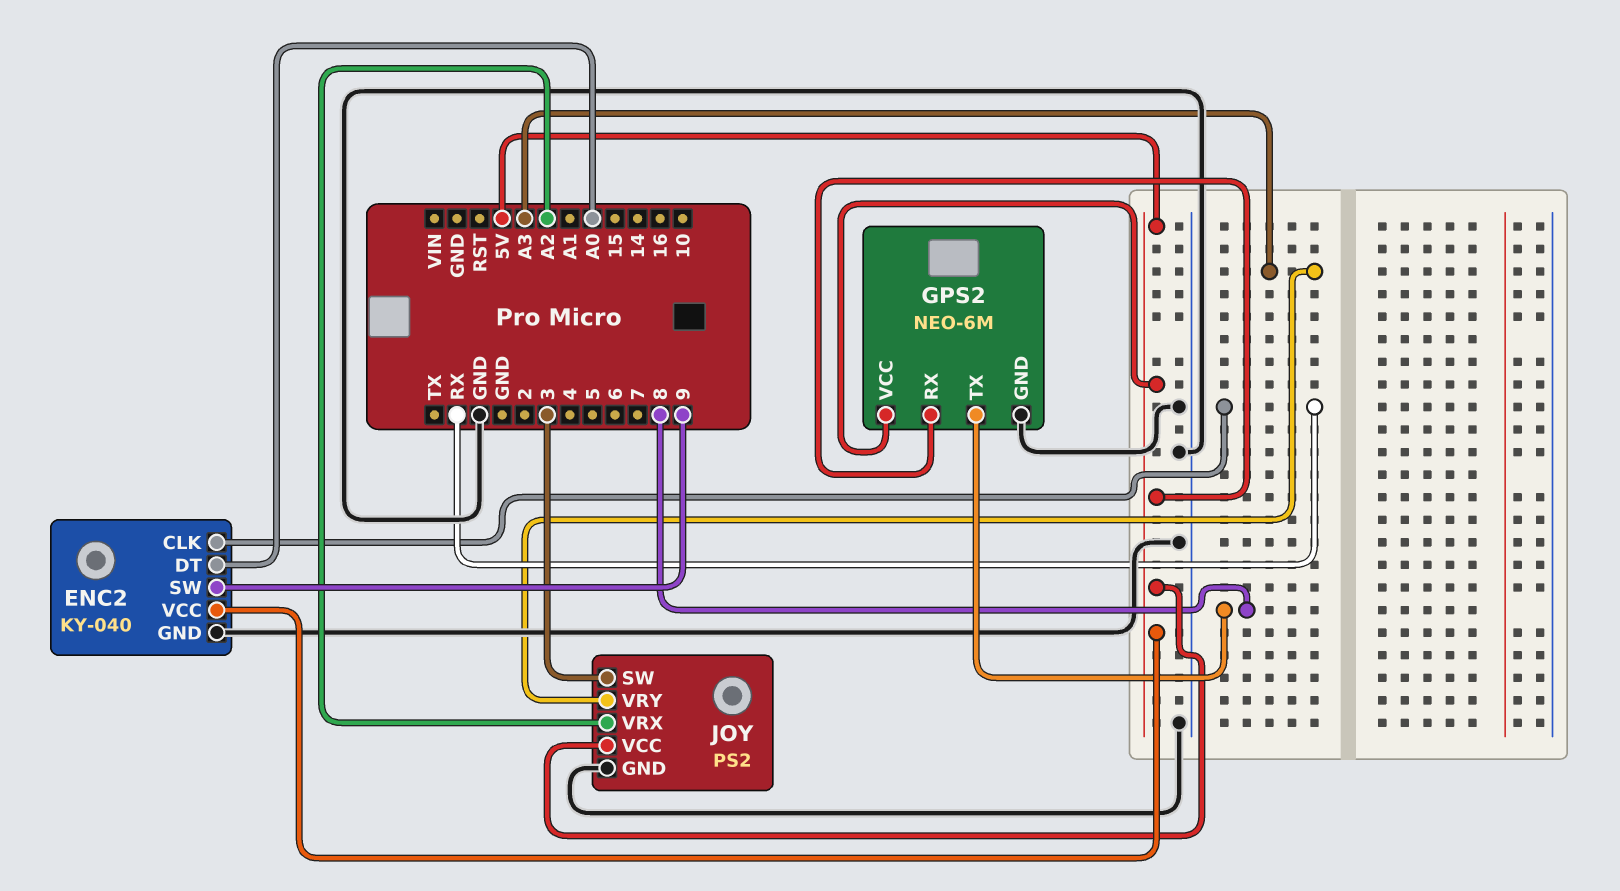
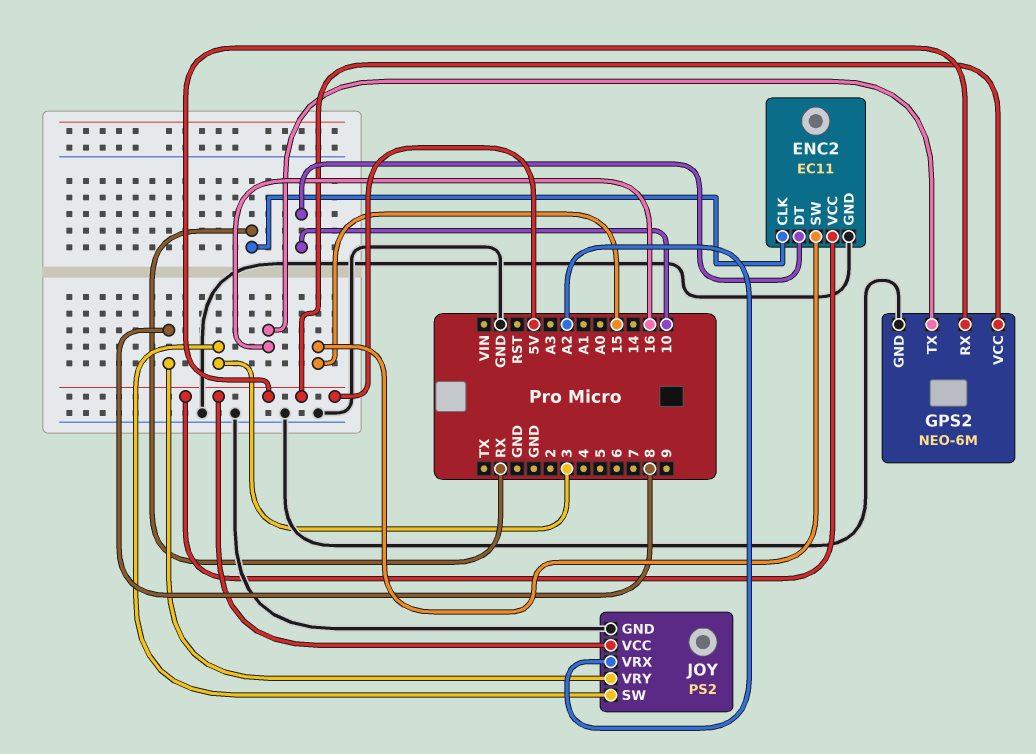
ENC2: KY-040 -> EC11
ENC2 pin DT: A0 -> 10
ENC2 pin SW: 9 -> 15
GPS2 pin TX: 8 -> 16
JOY pin VRY: A3 -> 8

